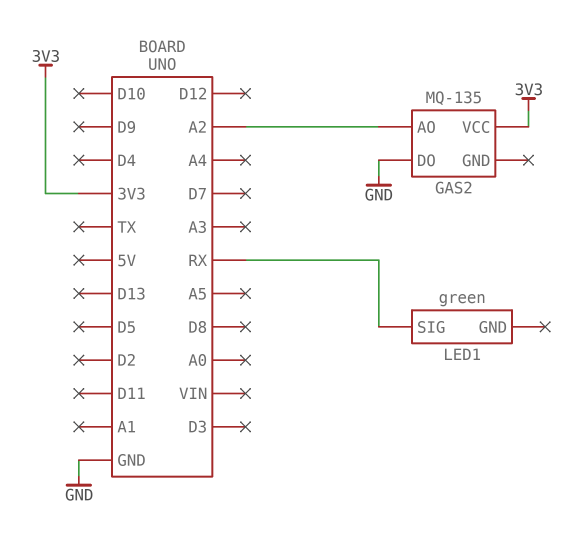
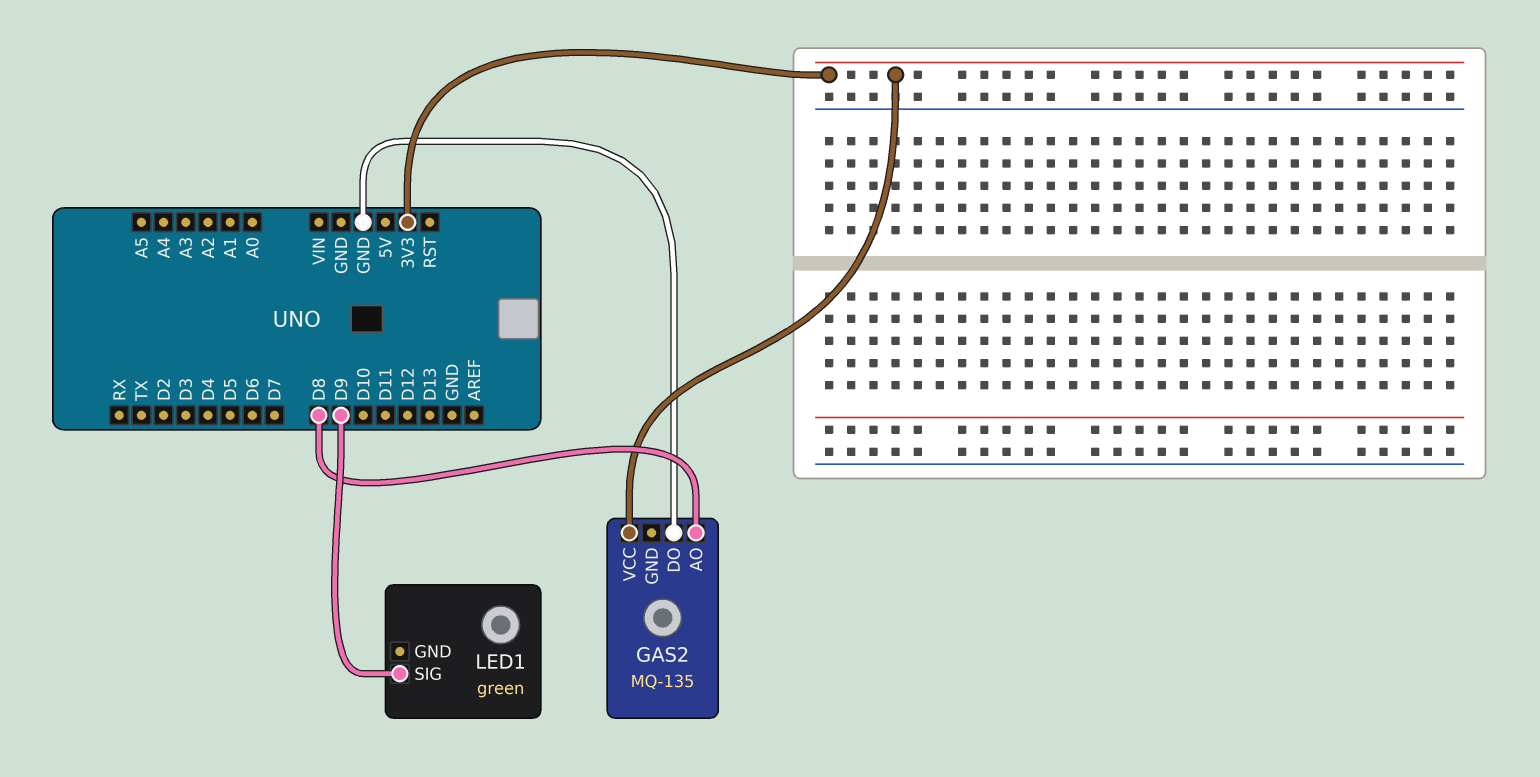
GAS2 pin AO: A2 -> D8
LED1 pin SIG: RX -> D9

